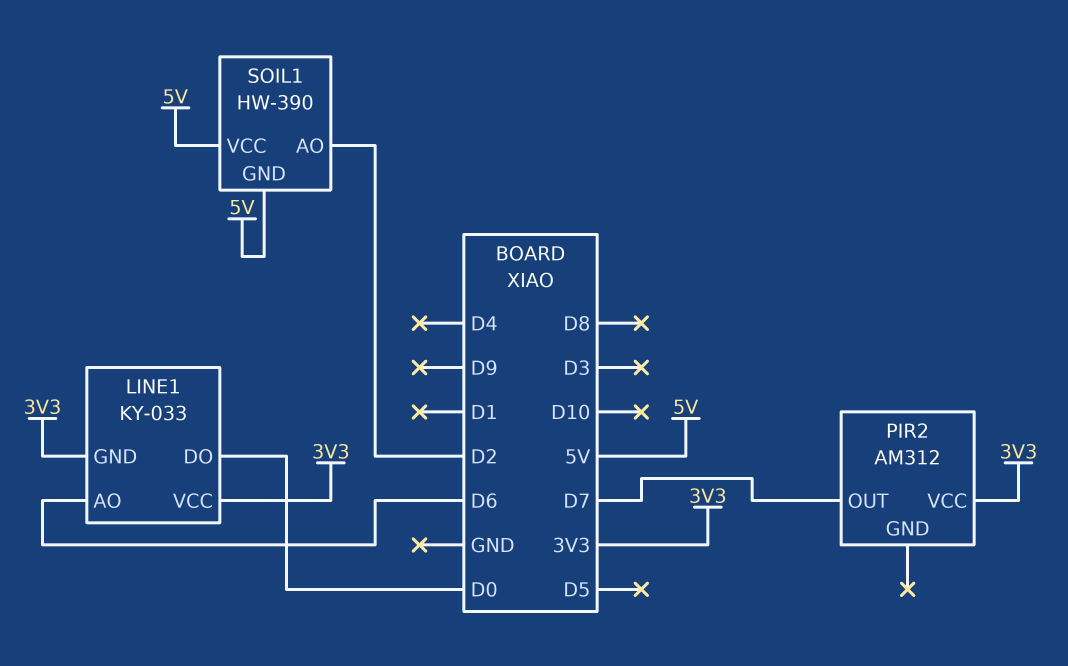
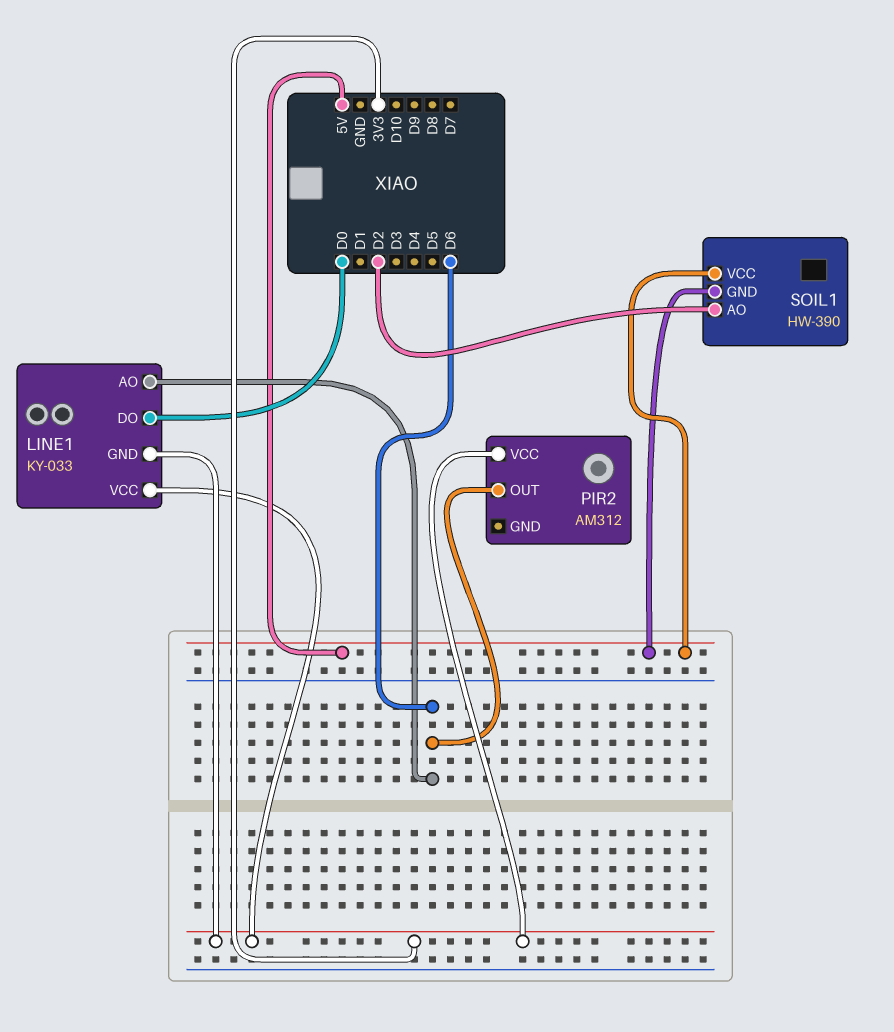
PIR2 pin OUT: D7 -> D6

